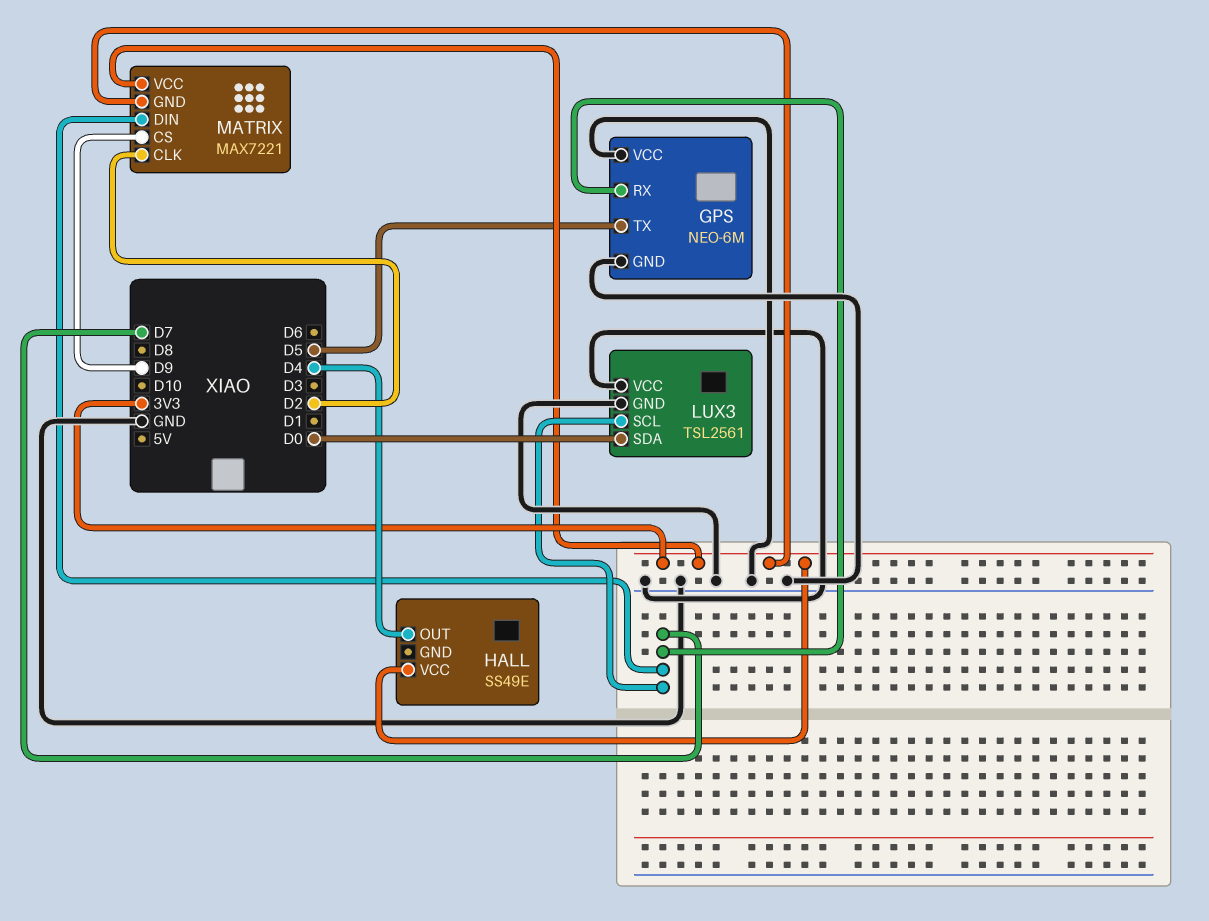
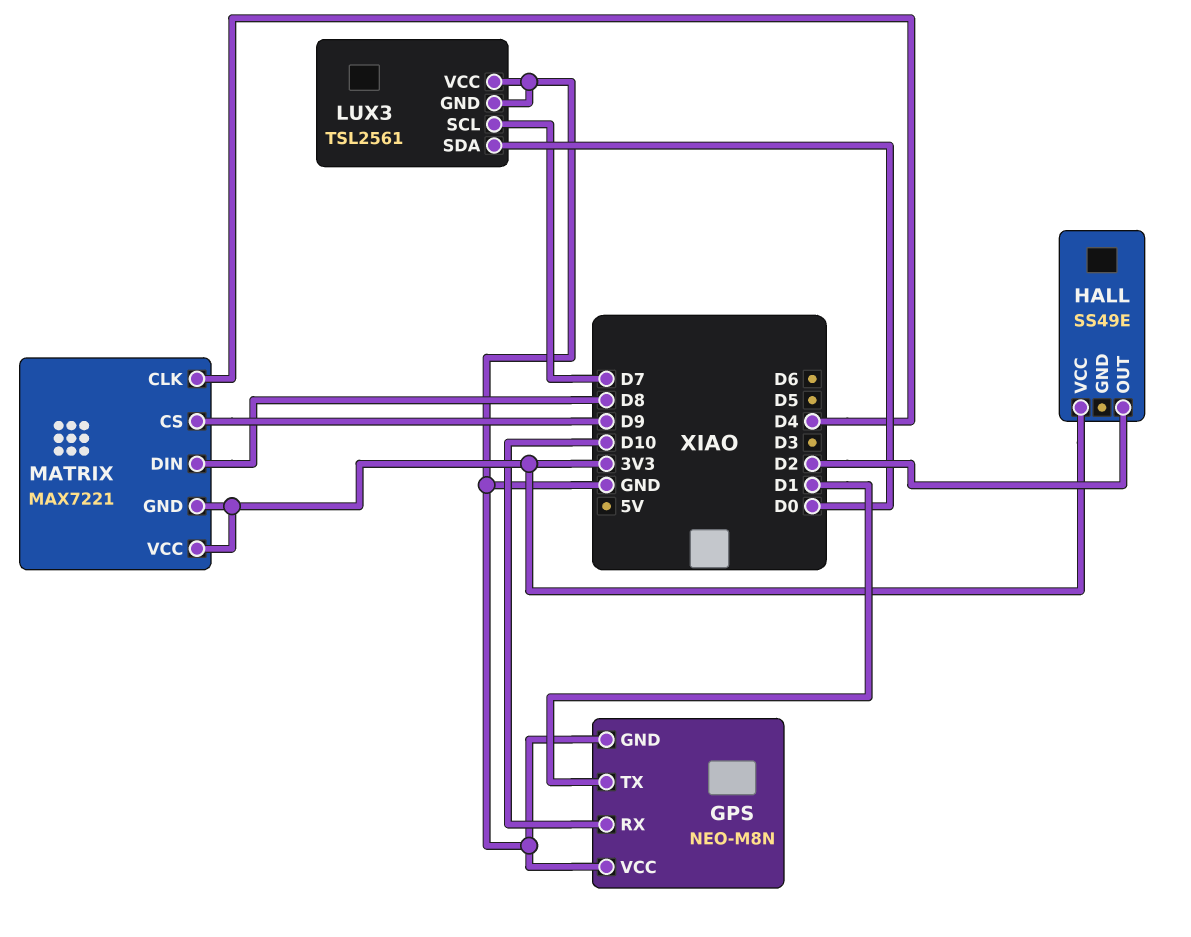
GPS: NEO-6M -> NEO-M8N
GPS pin RX: D7 -> D10
GPS pin TX: D5 -> D1
HALL pin OUT: D4 -> D2
MATRIX pin CLK: D2 -> D4
MATRIX pin DIN: D7 -> D8

